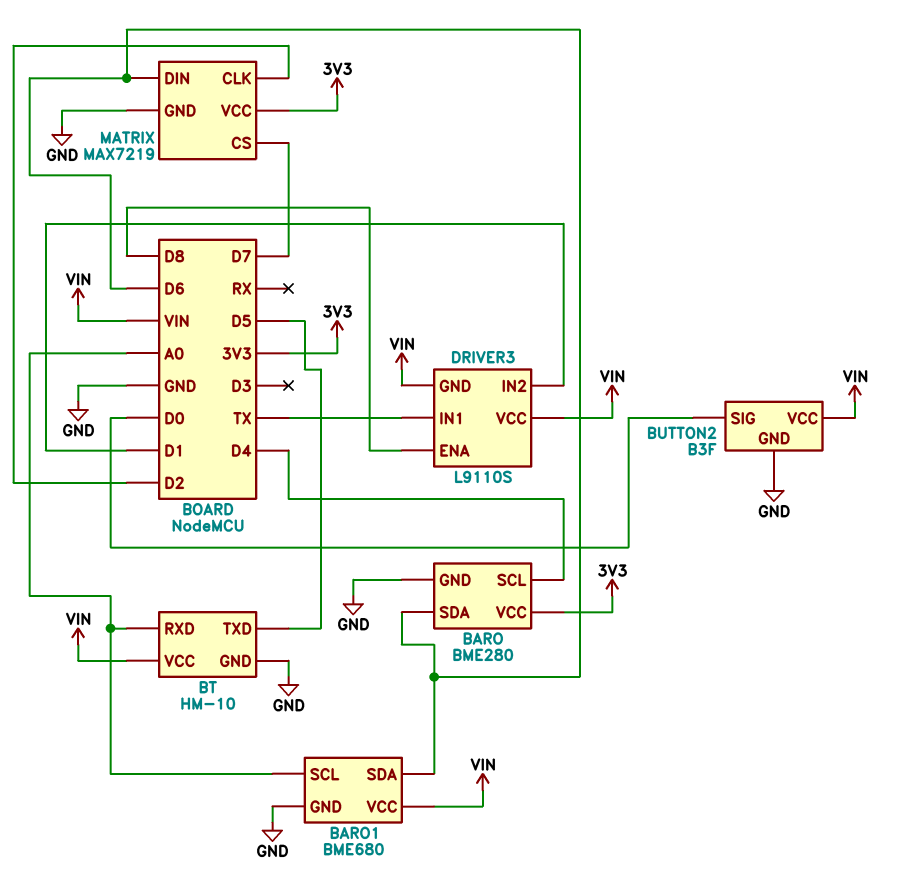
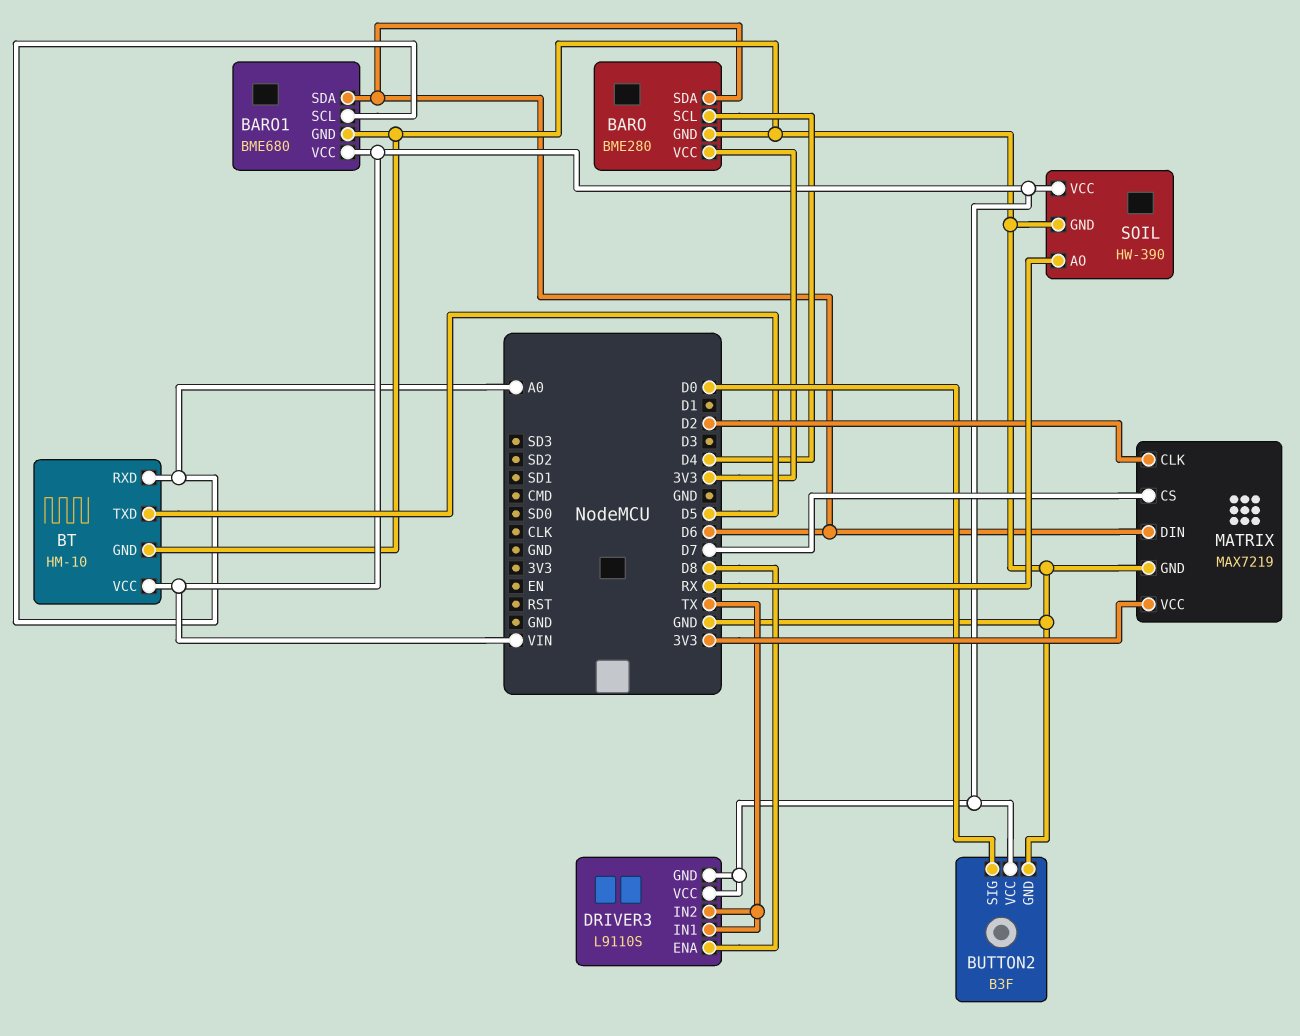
DRIVER3 pin IN2: D1 -> TX
SOIL: none -> HW-390
SOIL pin AO: none -> RX
SOIL pin GND: none -> GND
SOIL pin VCC: none -> VIN

